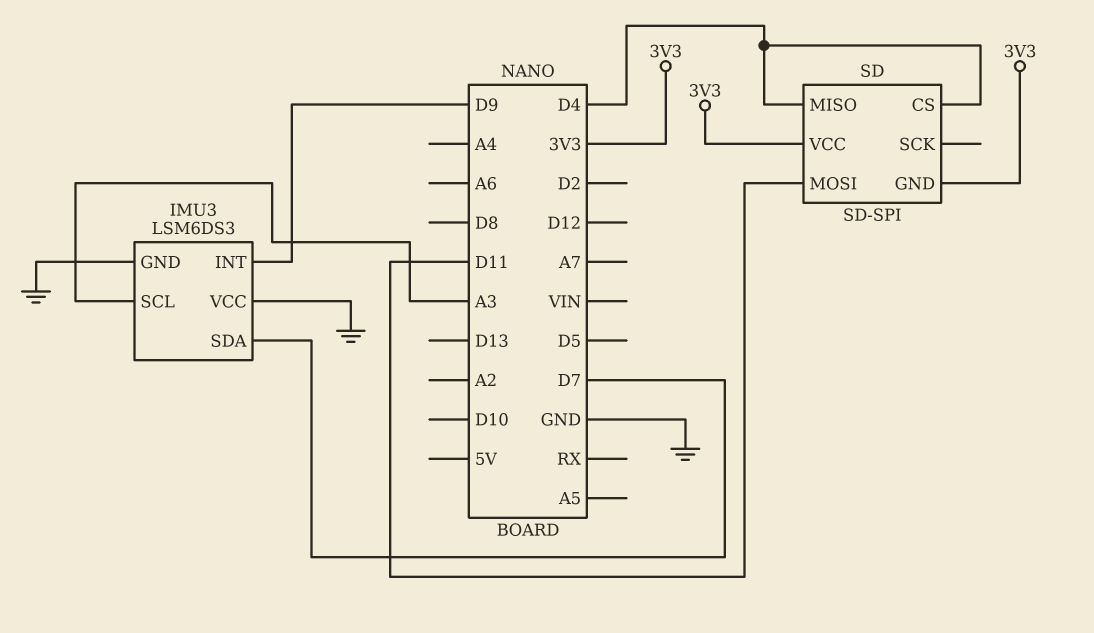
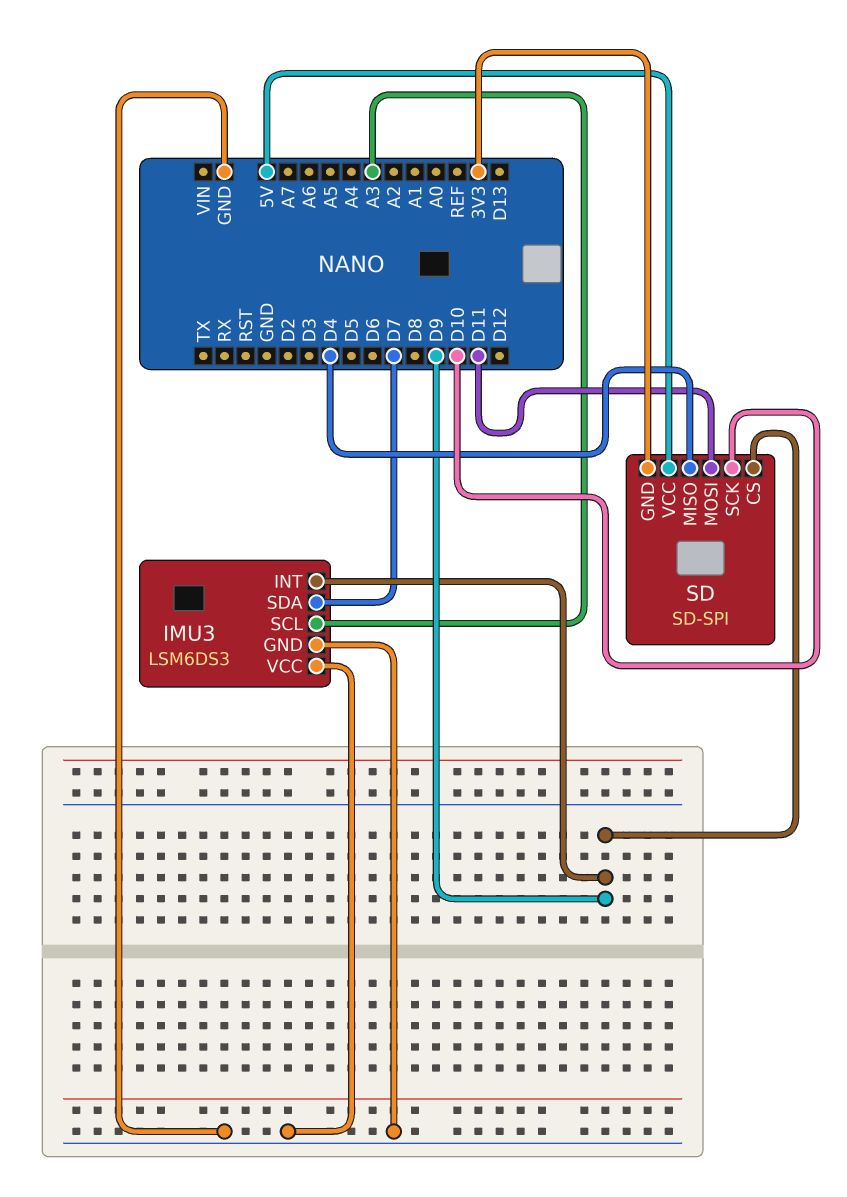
SD pin CS: D4 -> D9
SD pin SCK: none -> D10
SD pin VCC: 3V3 -> 5V

